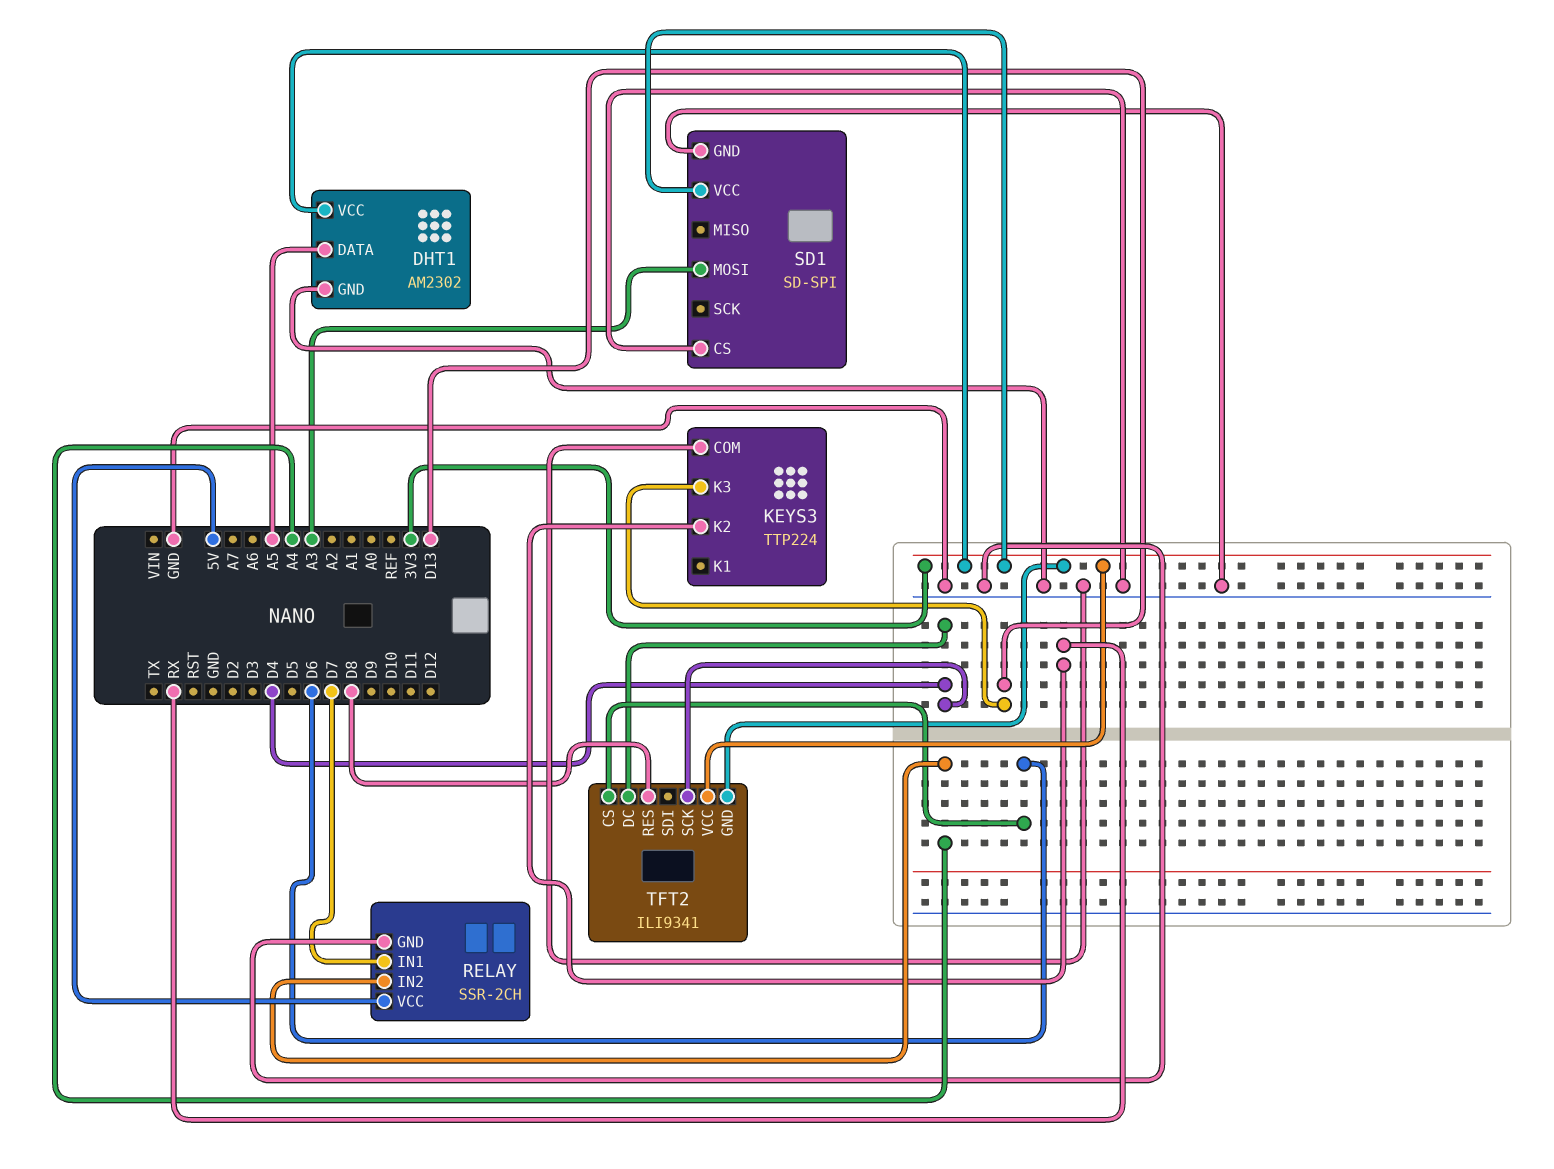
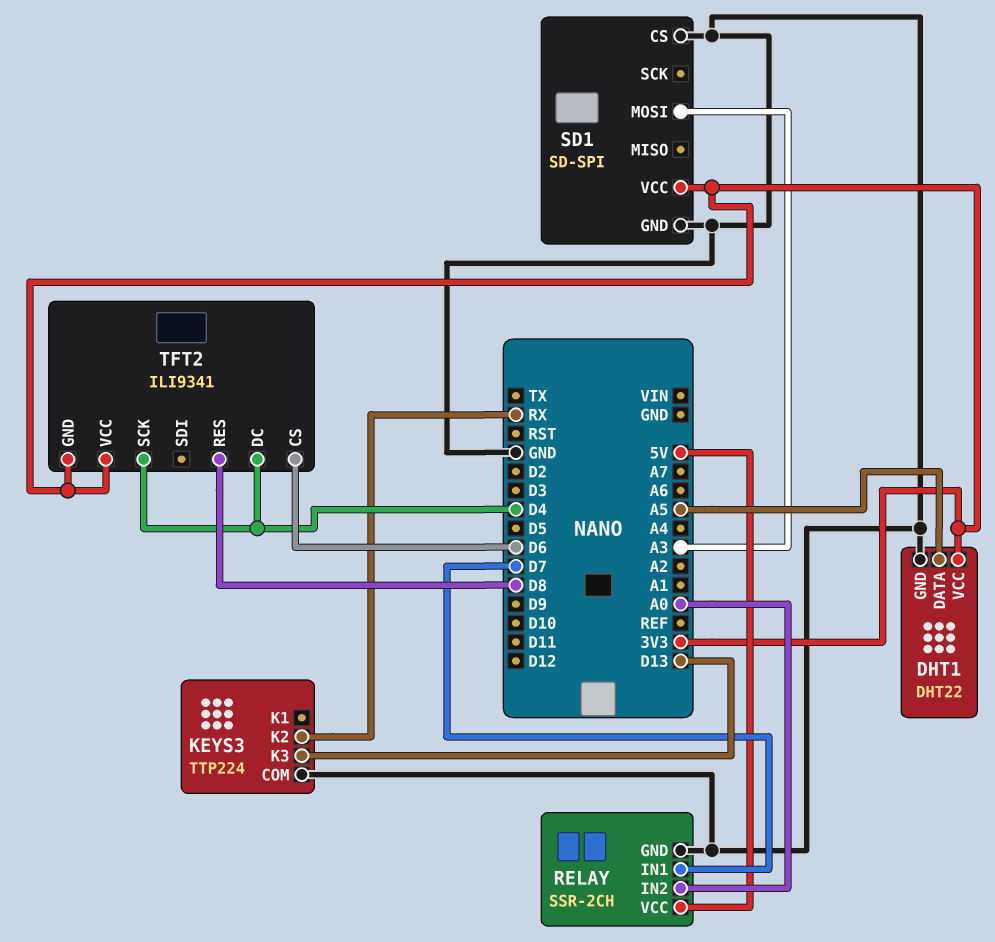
DHT1: AM2302 -> DHT22
RELAY pin IN2: A4 -> A0

